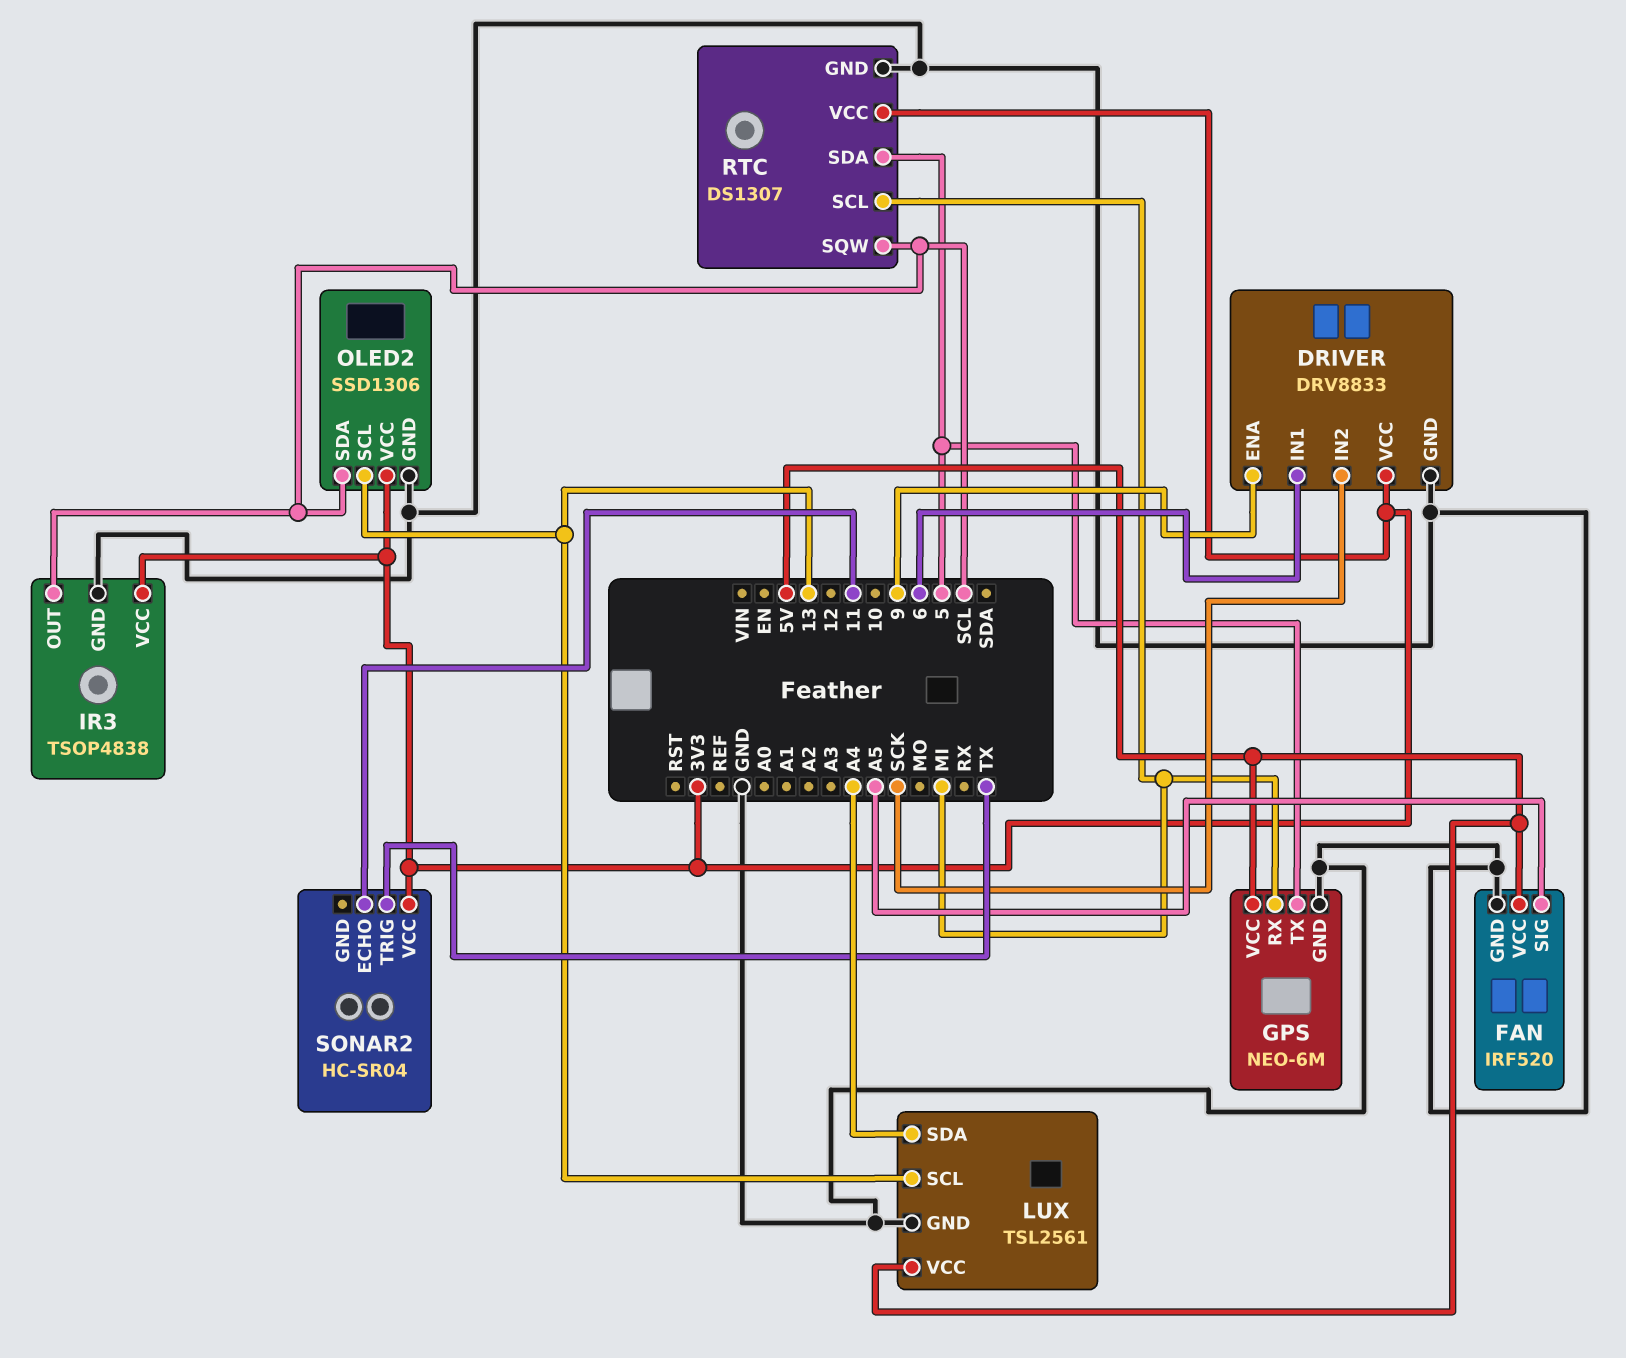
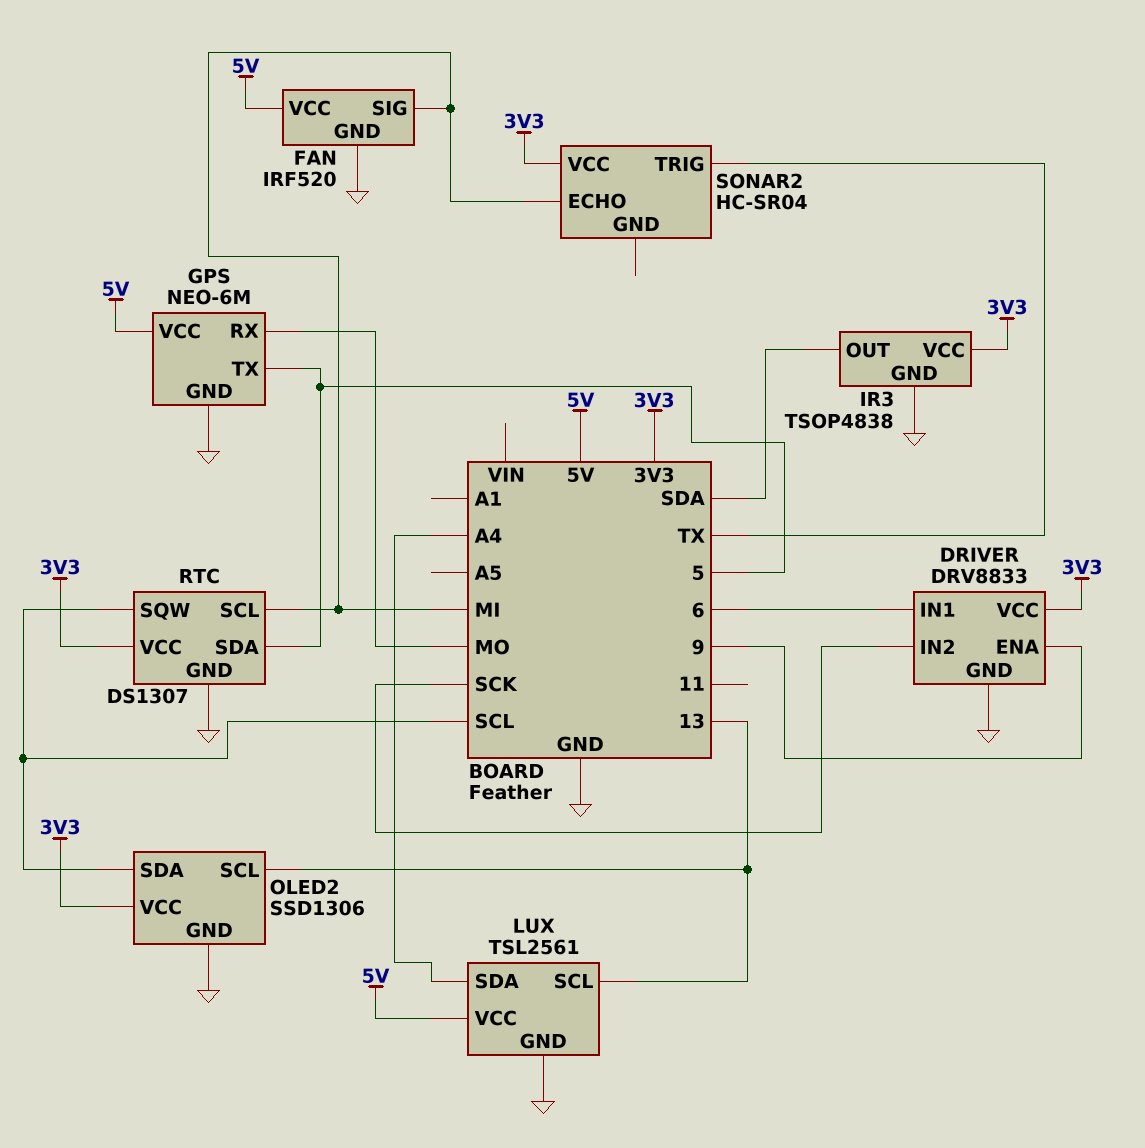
FAN pin SIG: A5 -> MI
GPS pin RX: MI -> MO
IR3 pin OUT: SCL -> SDA
SONAR2 pin ECHO: 11 -> MI

